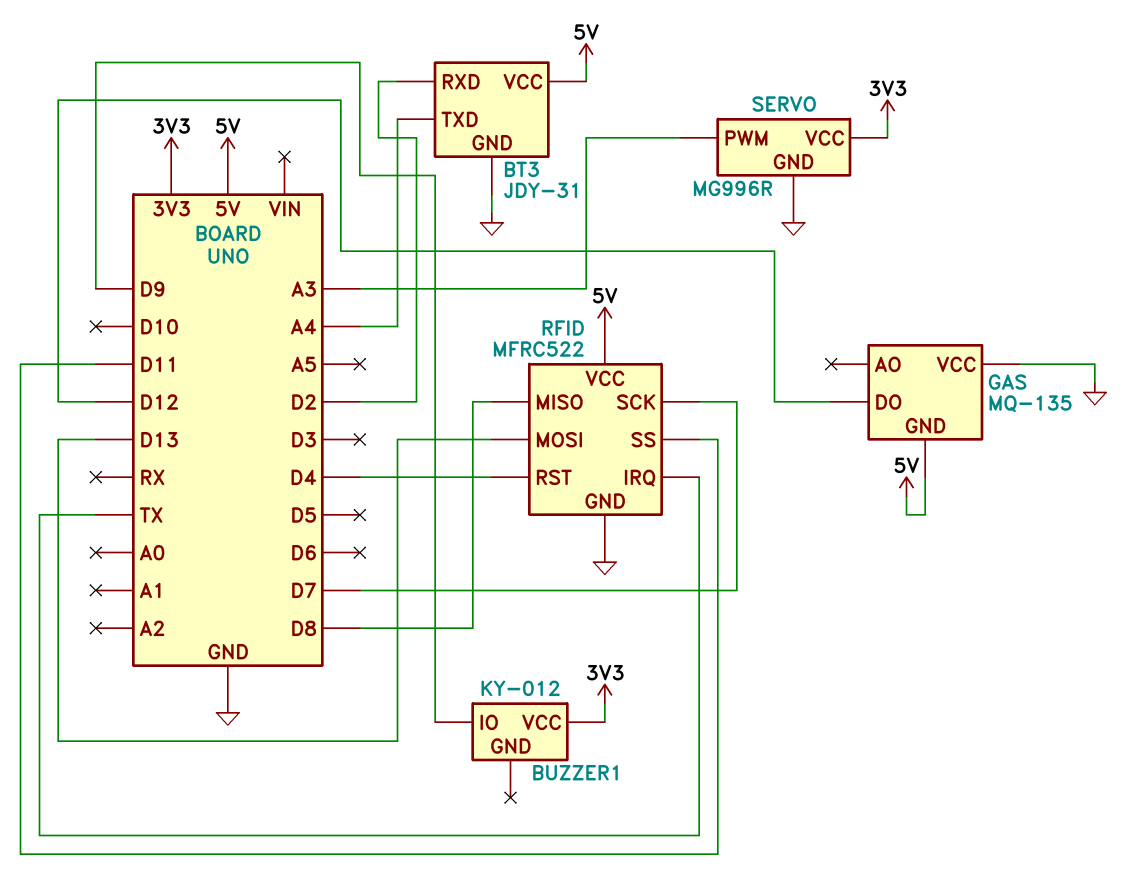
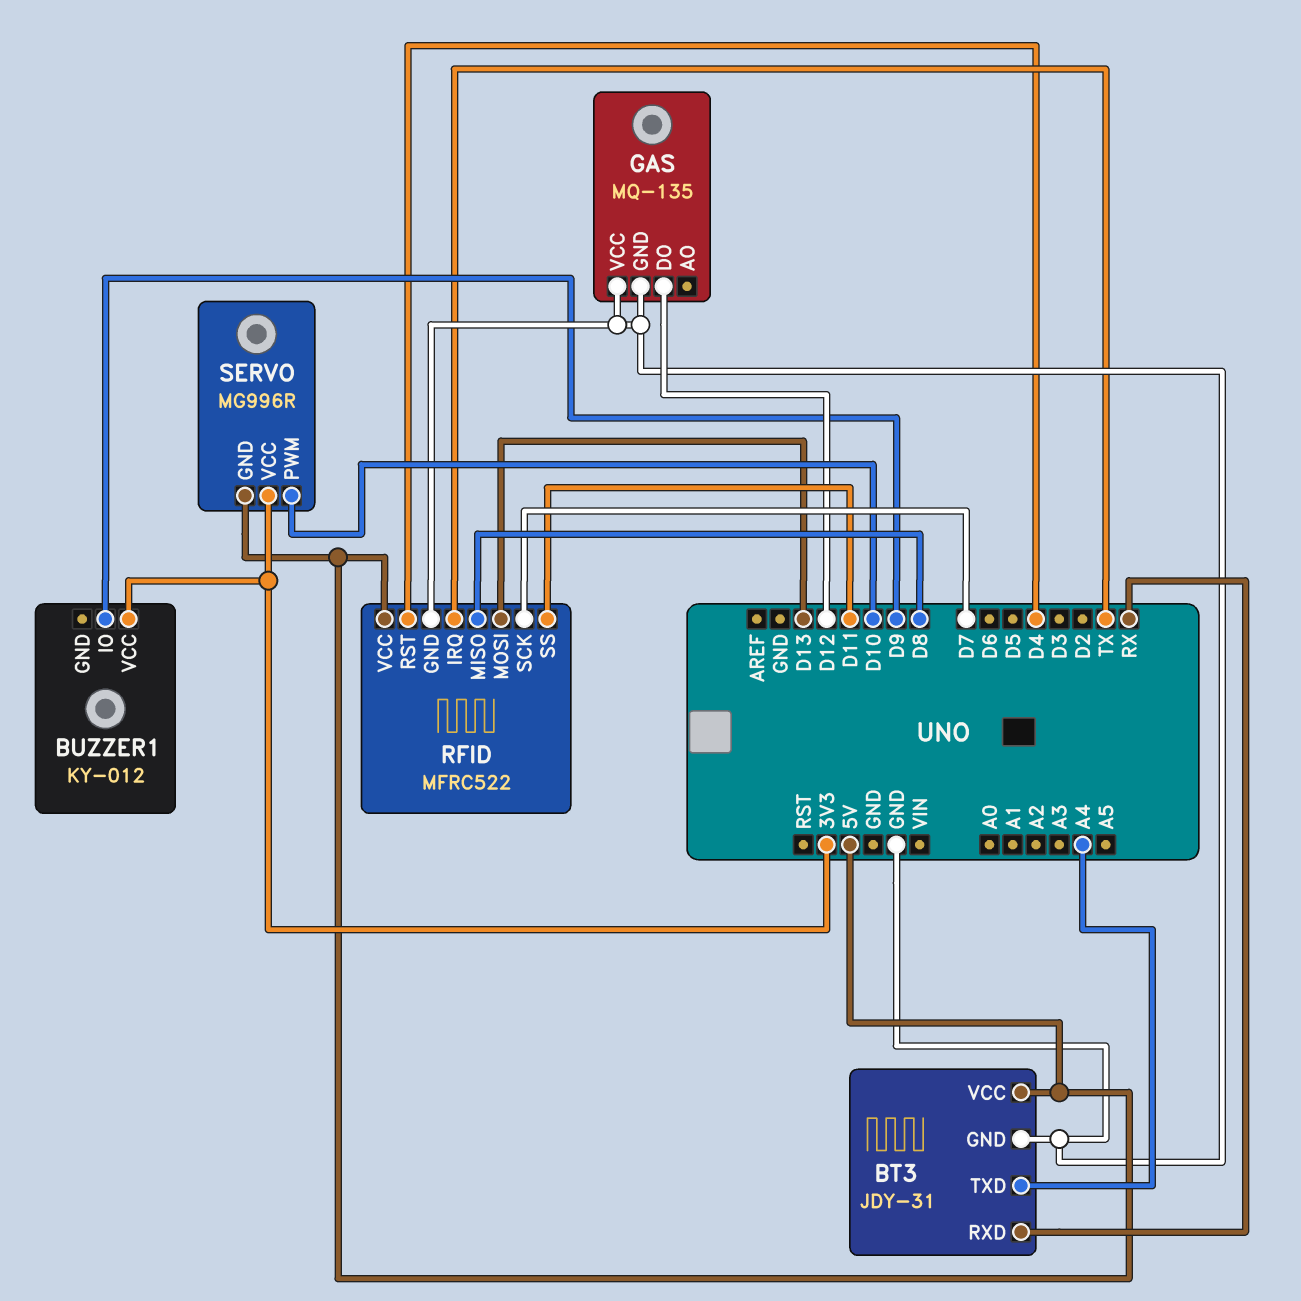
BT3 pin RXD: D2 -> RX
GAS pin GND: 5V -> GND
SERVO pin GND: GND -> 5V
SERVO pin PWM: A3 -> D10

